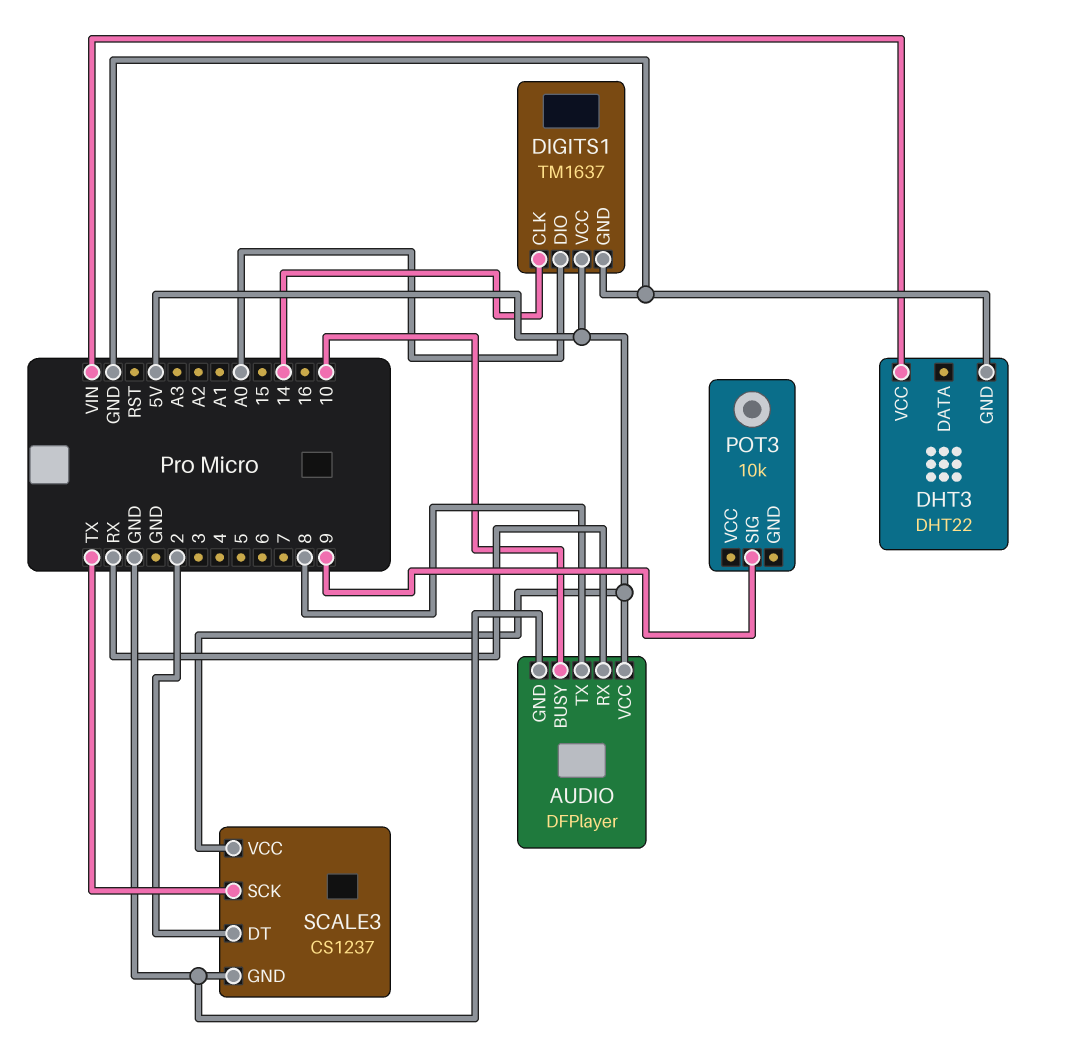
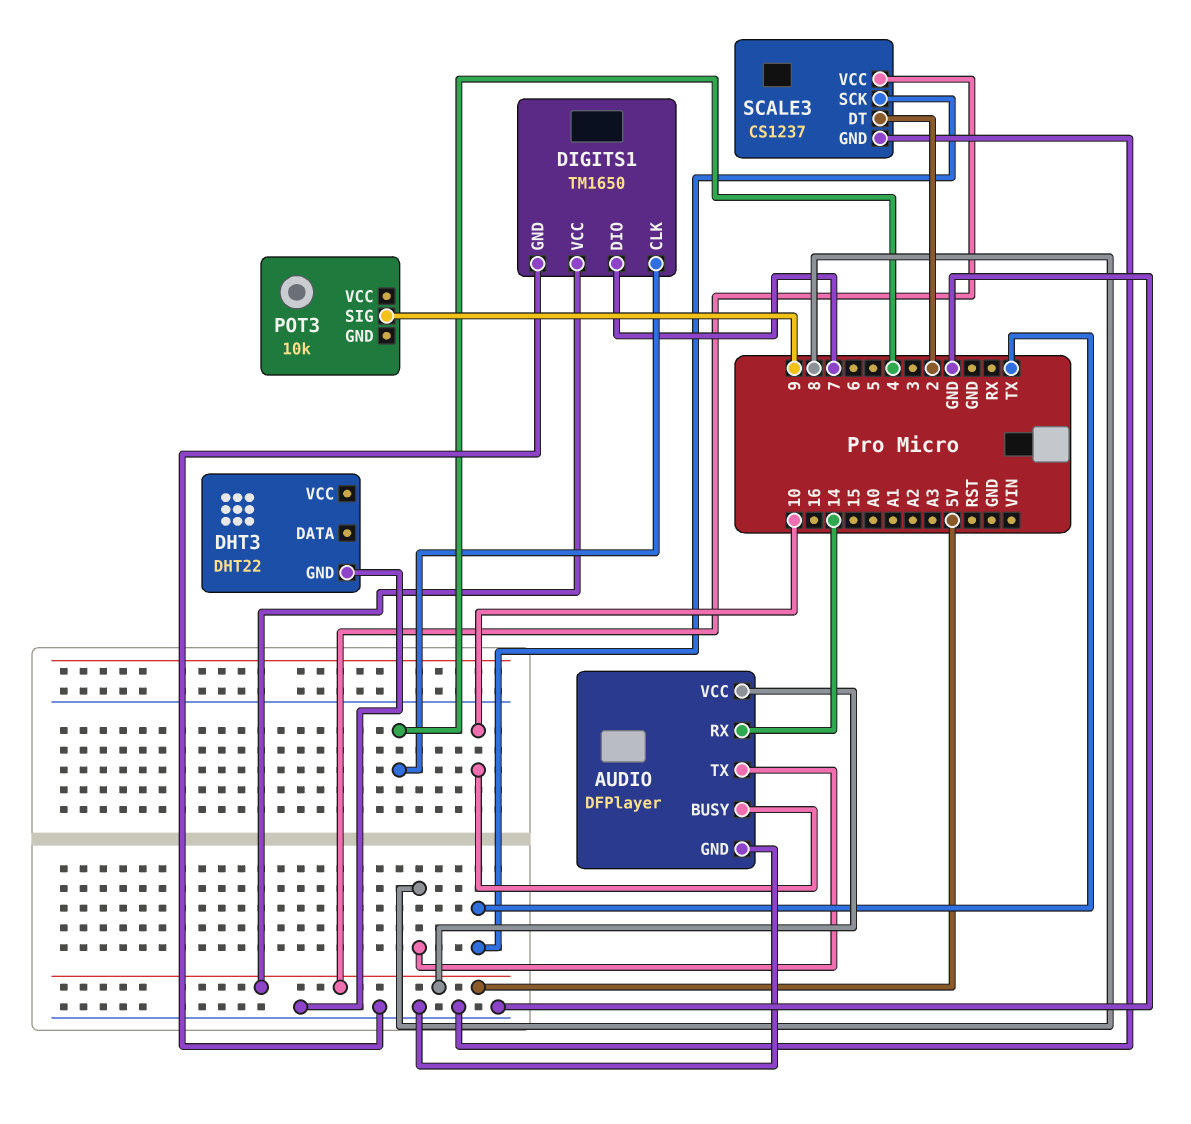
AUDIO pin RX: RX -> 14
DHT3 pin VCC: VIN -> none
DIGITS1: TM1637 -> TM1650
DIGITS1 pin CLK: 14 -> 4
DIGITS1 pin DIO: A0 -> 7

